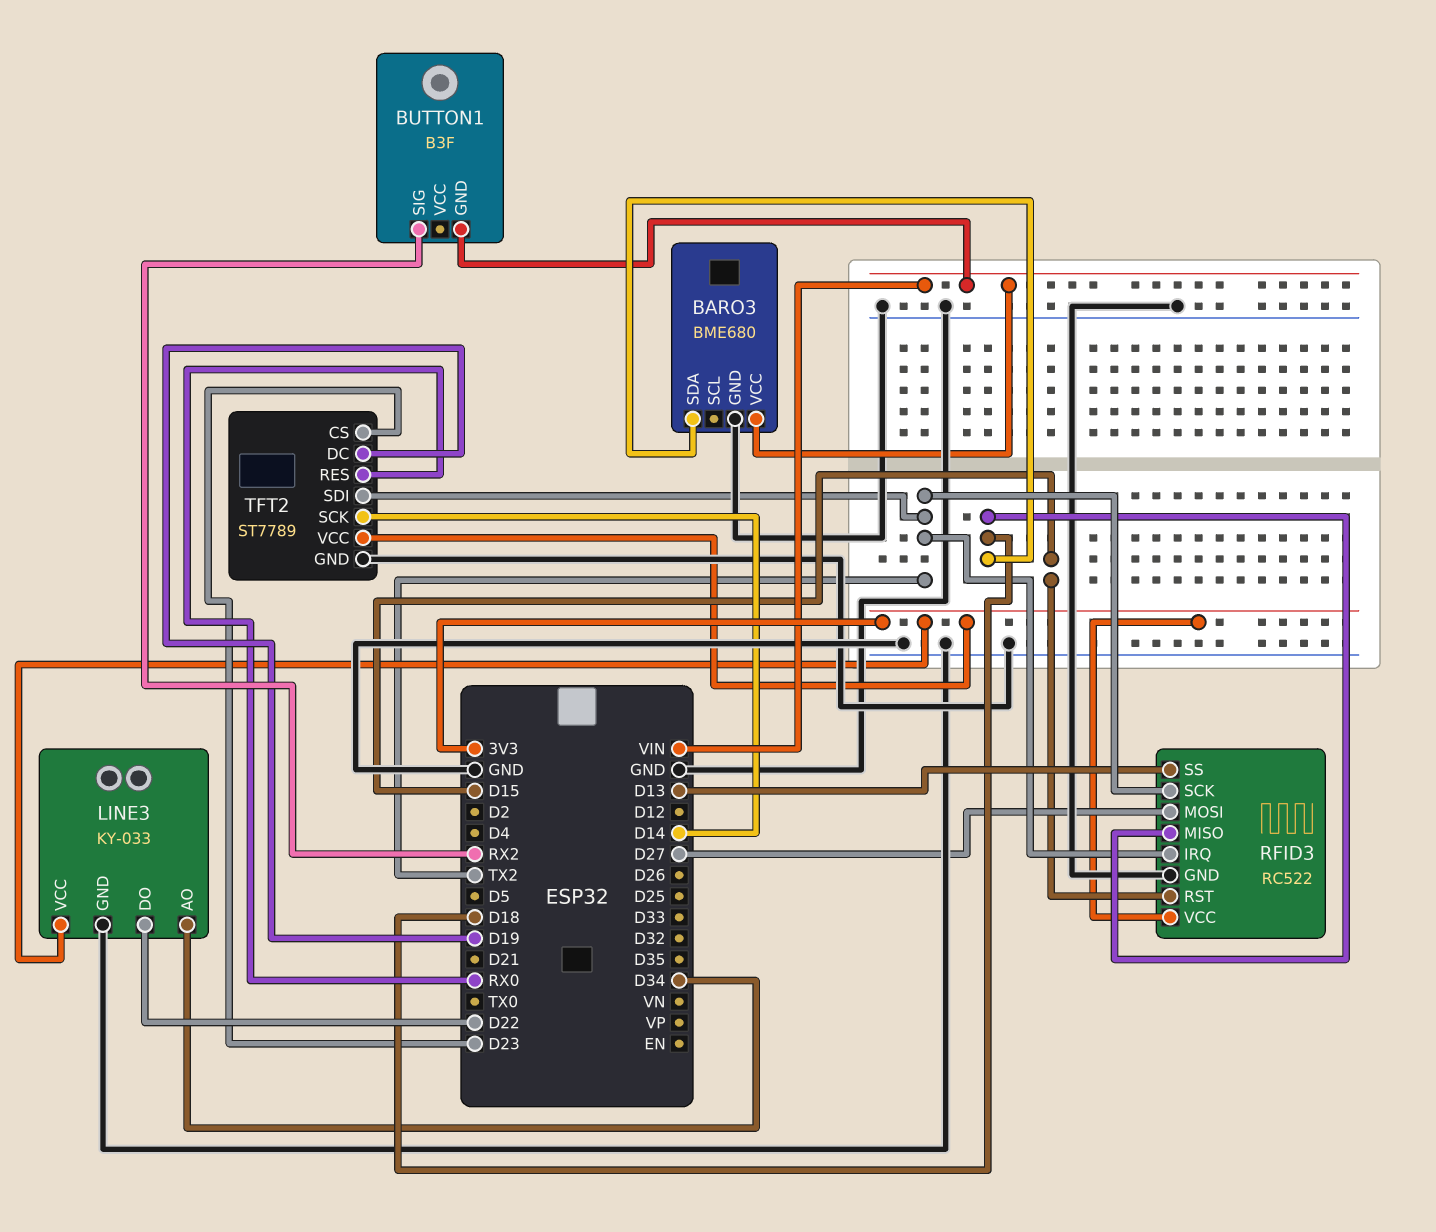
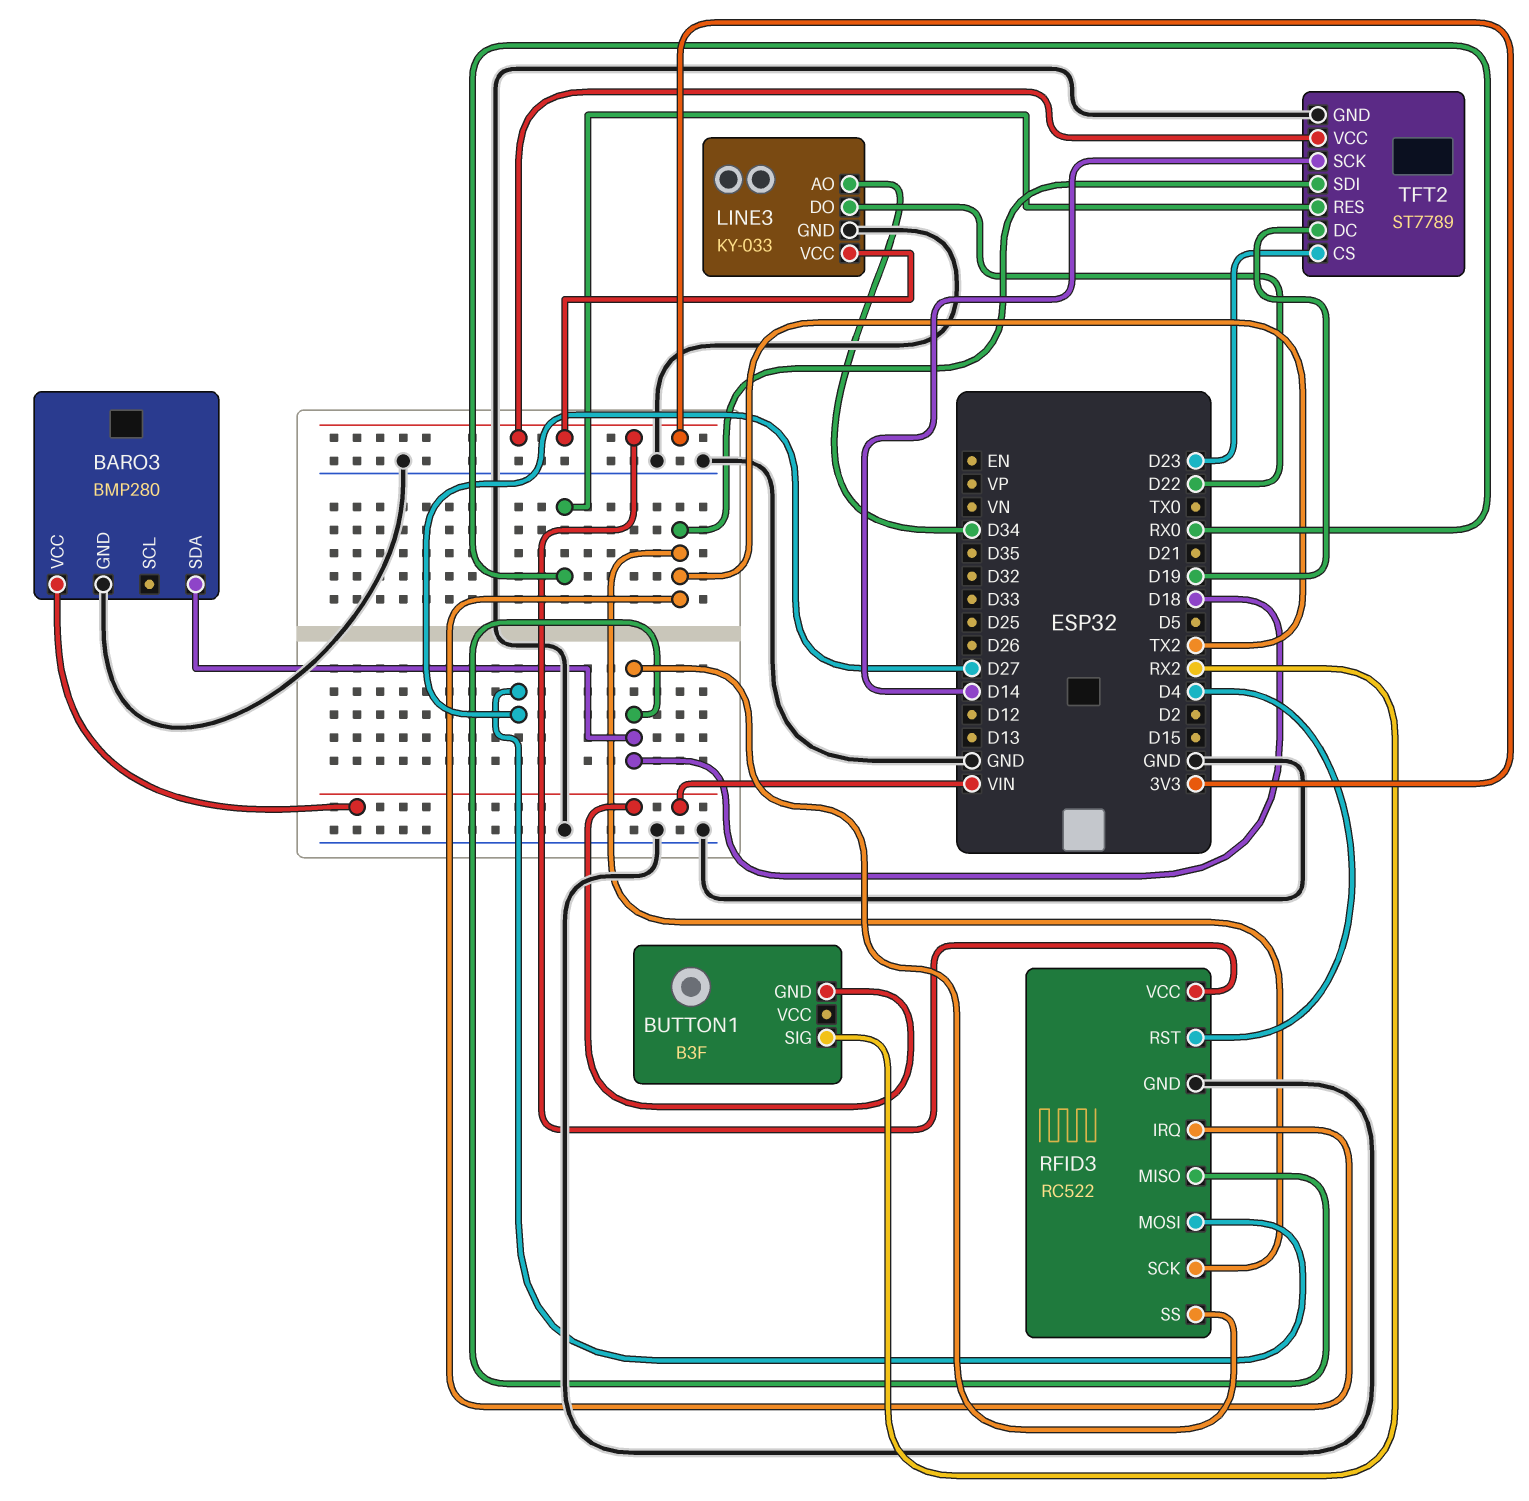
BARO3: BME680 -> BMP280
RFID3 pin RST: D15 -> D4
RFID3 pin SS: D13 -> D18

